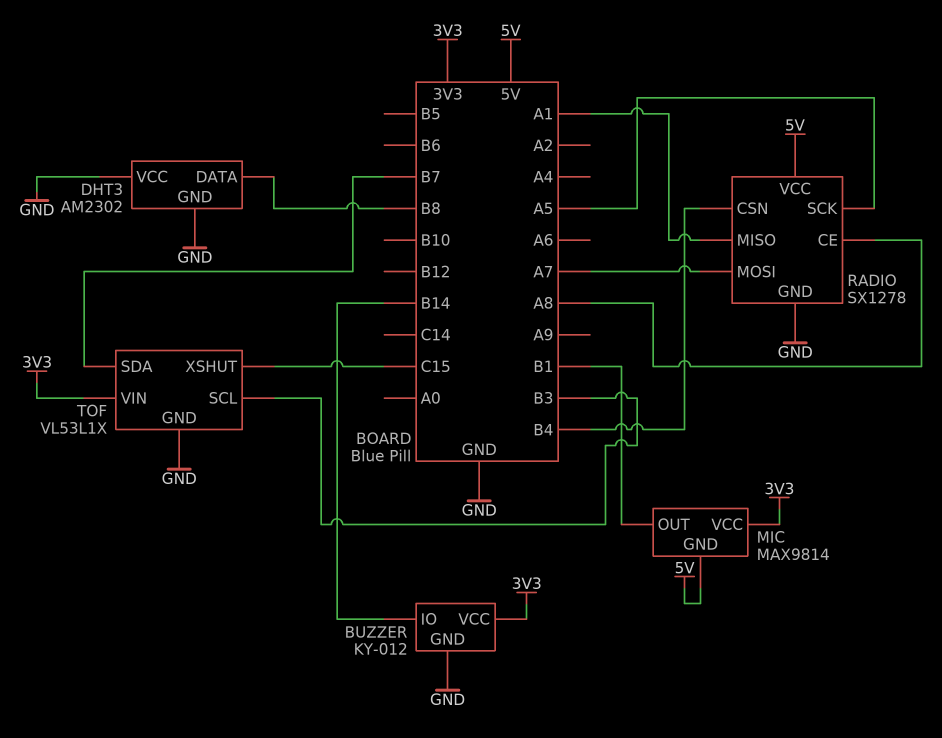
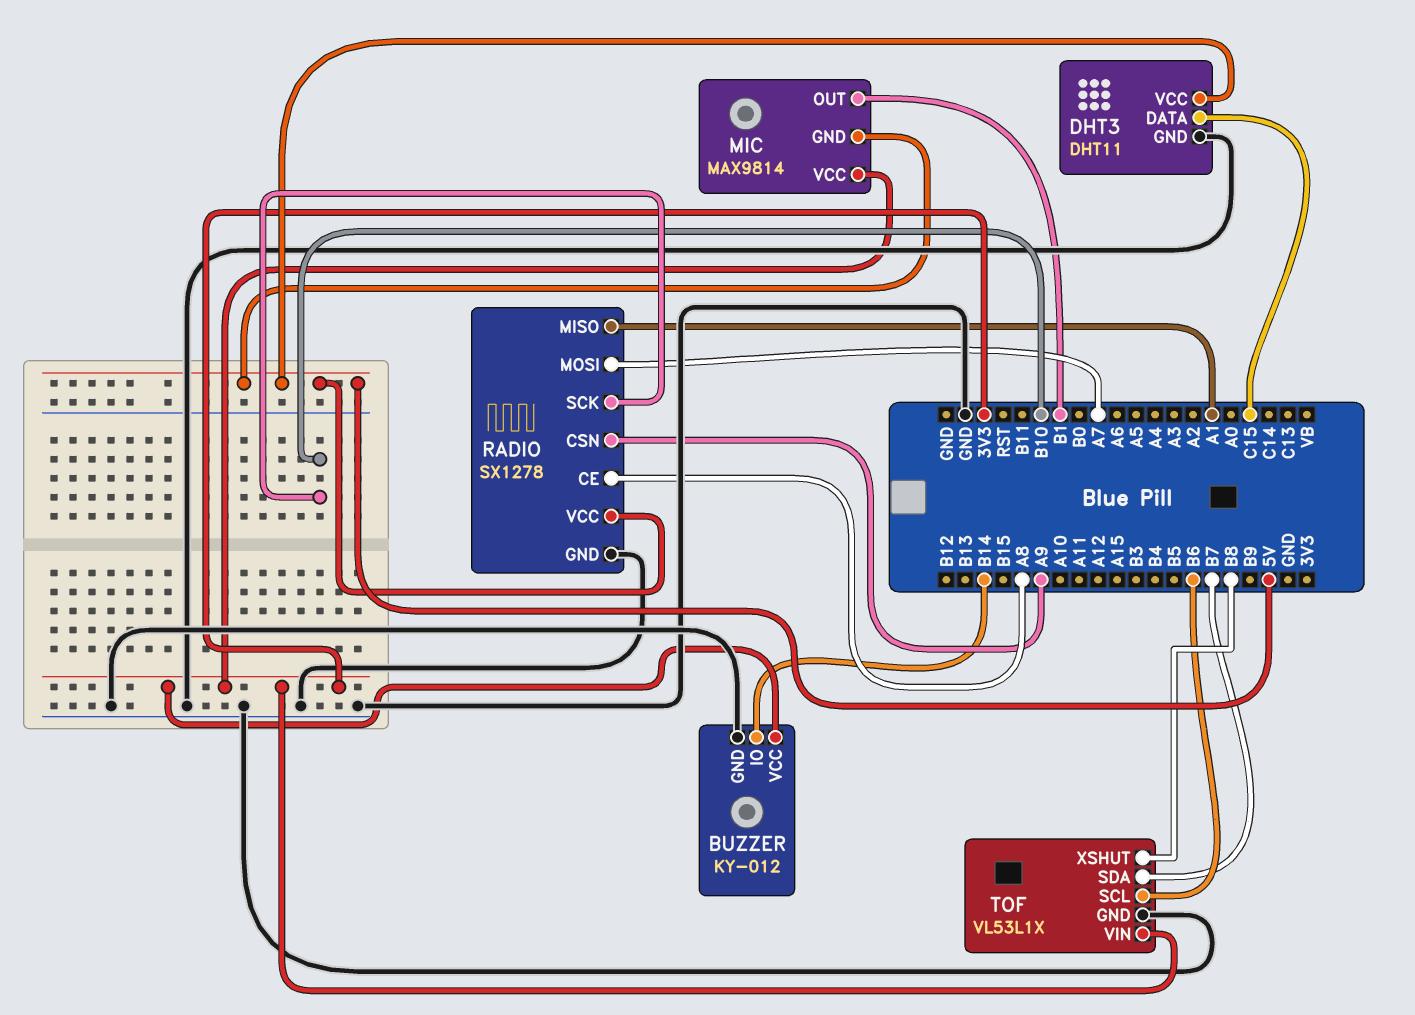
DHT3: AM2302 -> DHT11
DHT3 pin DATA: B8 -> C15
DHT3 pin VCC: GND -> 5V
RADIO pin CSN: B4 -> A9
RADIO pin SCK: A5 -> B10
TOF pin SCL: B3 -> B6
TOF pin XSHUT: C15 -> B8

